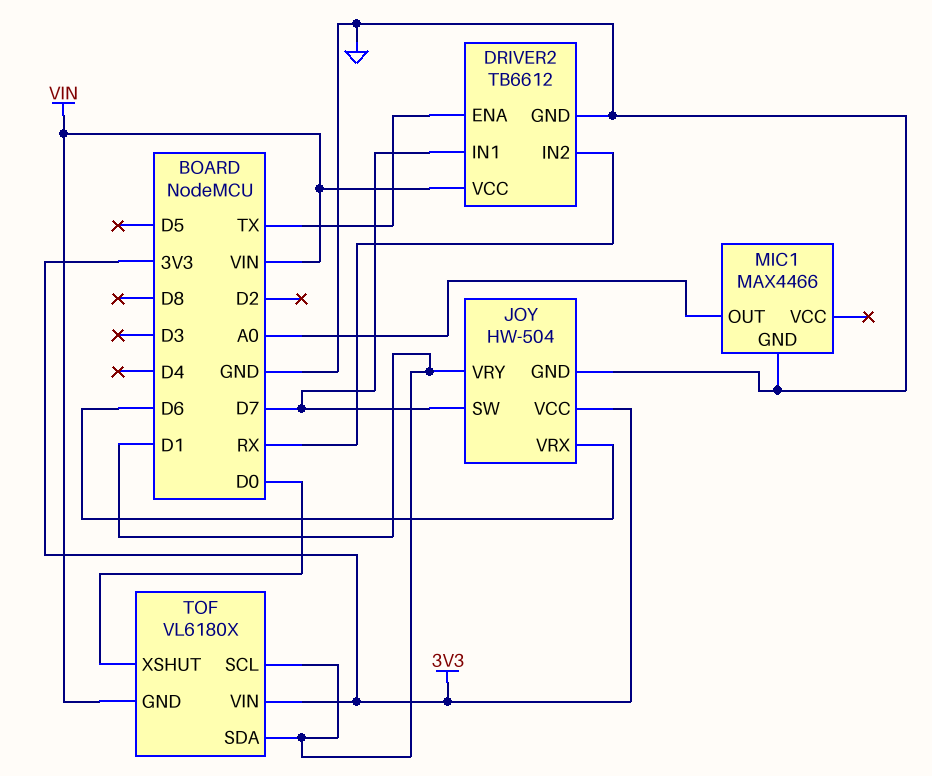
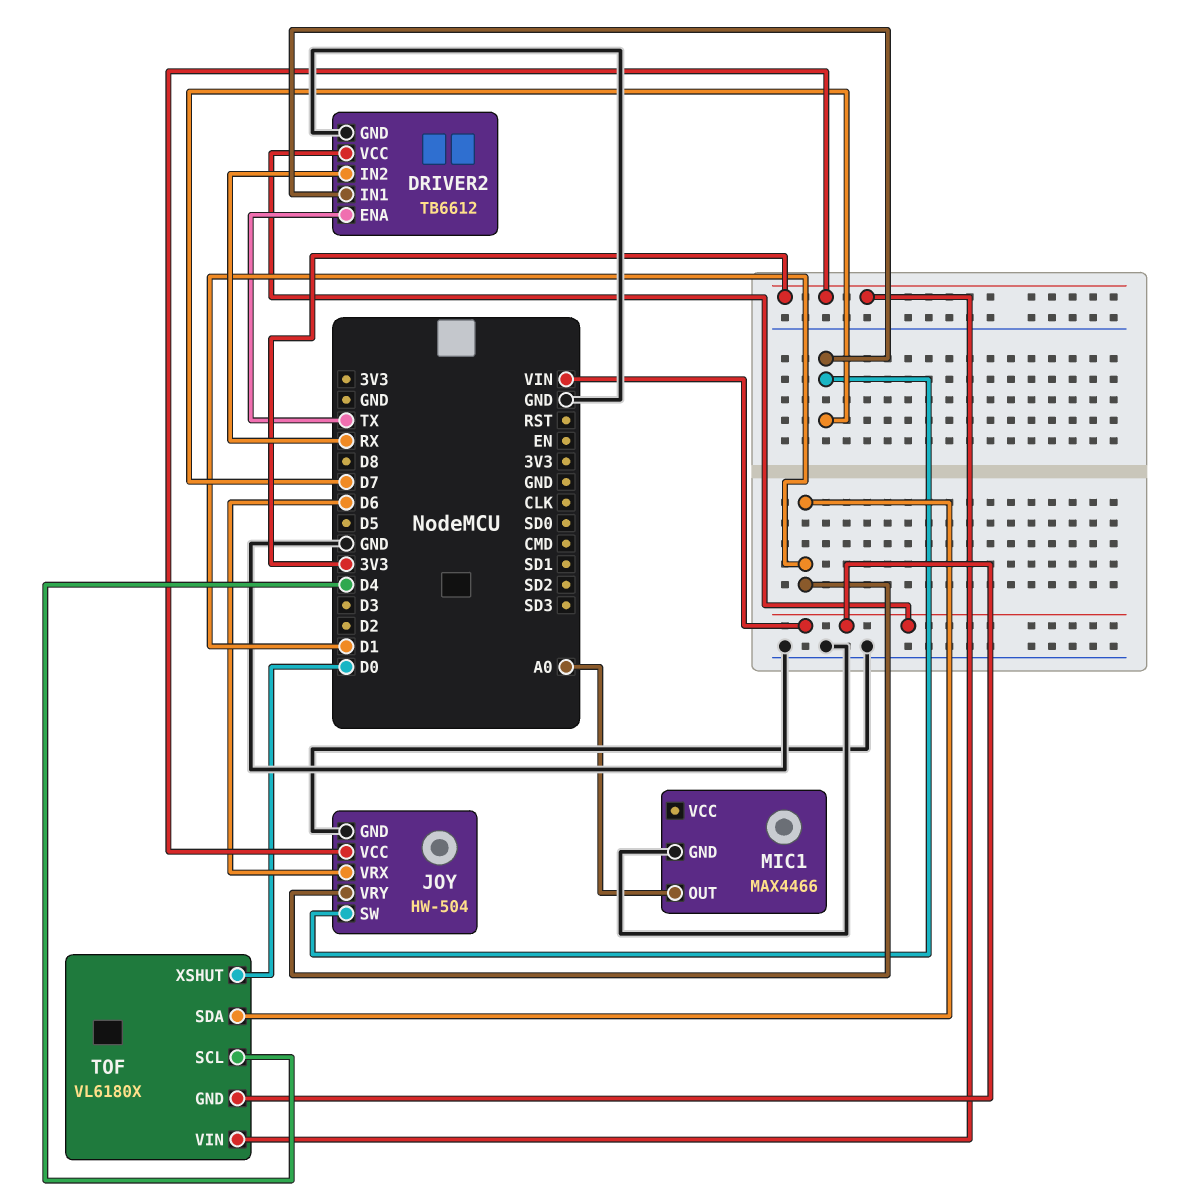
TOF pin SCL: D1 -> D4

